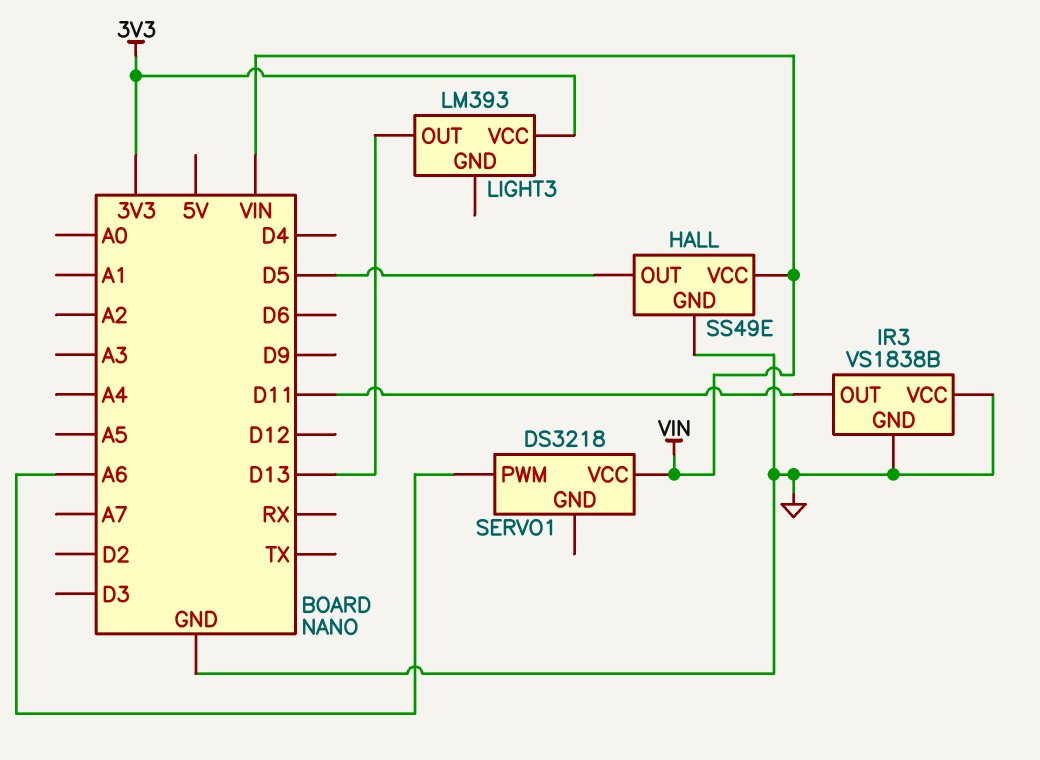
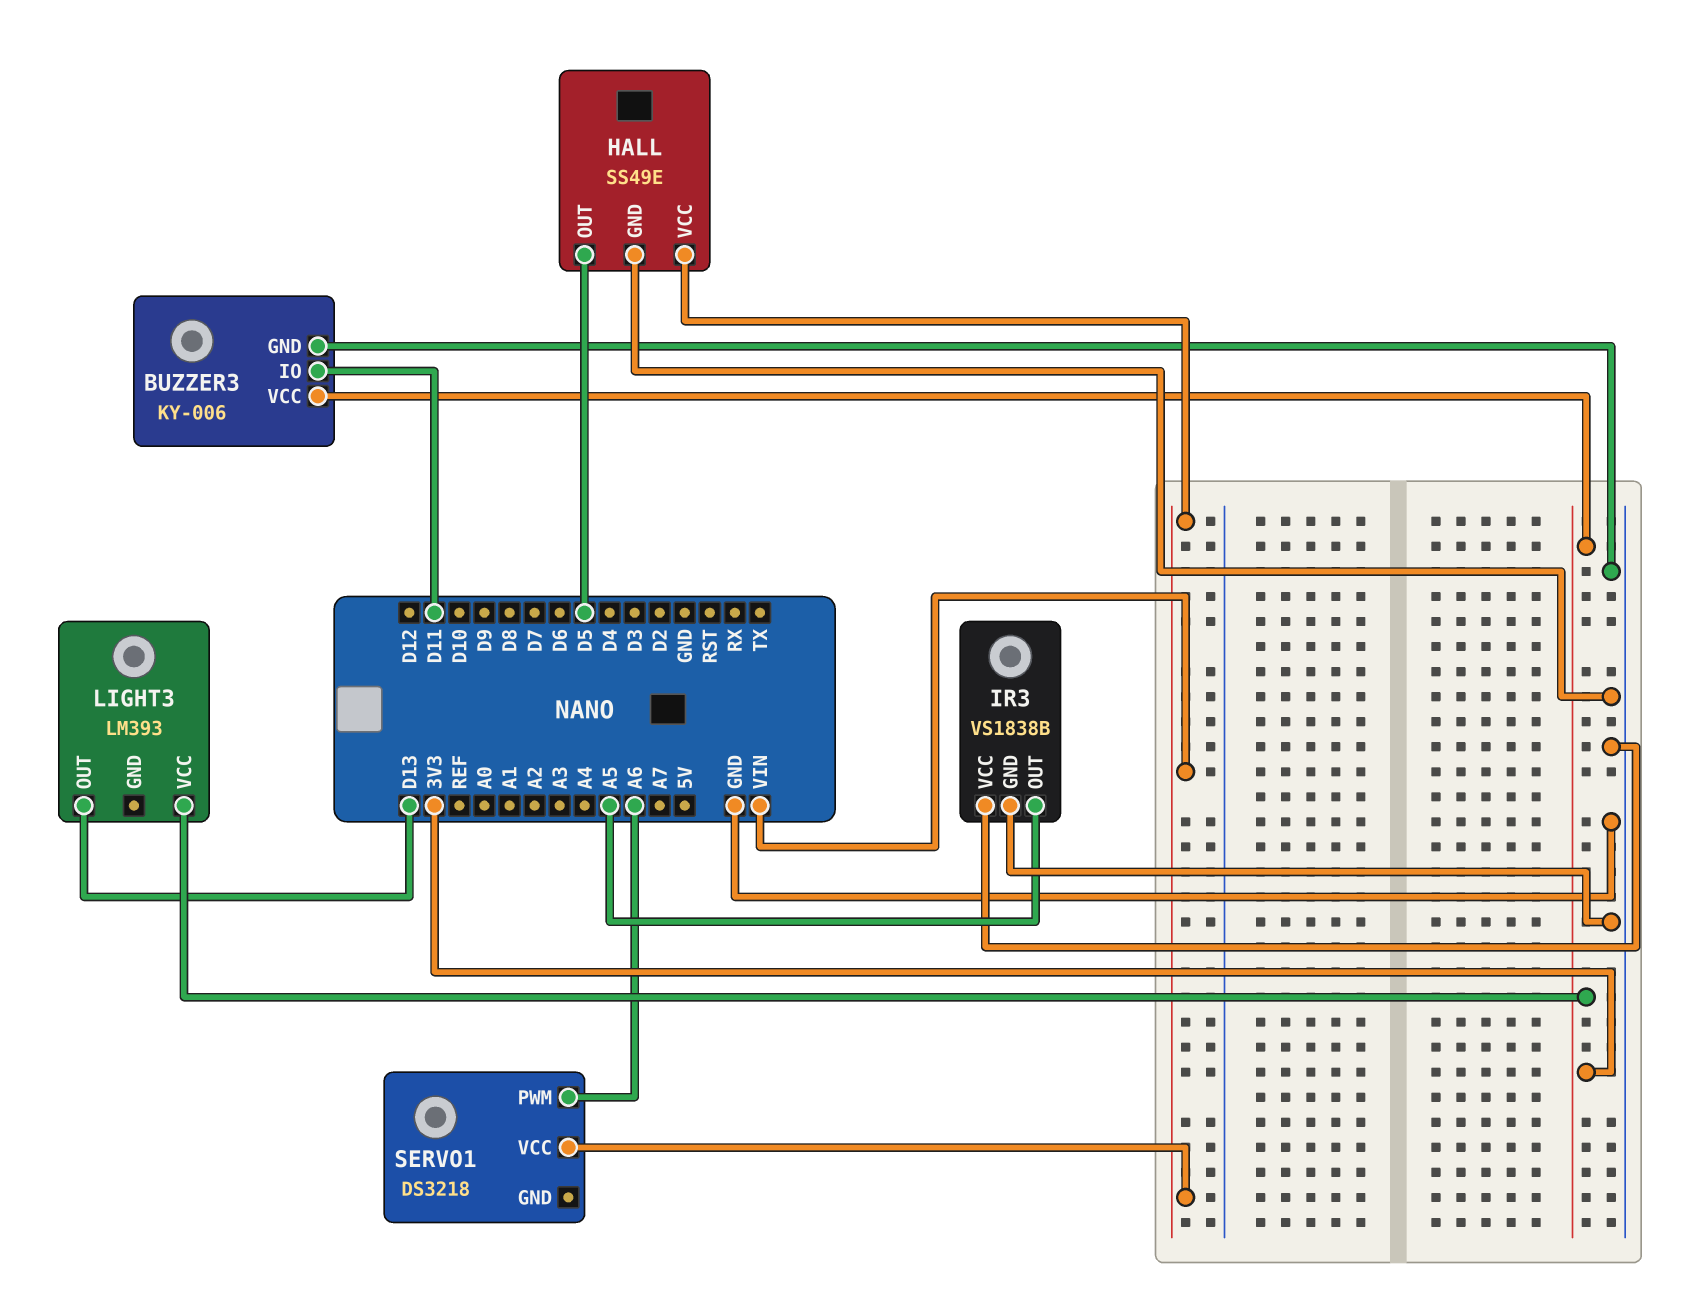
BUZZER3: none -> KY-006
BUZZER3 pin GND: none -> GND
BUZZER3 pin IO: none -> D11
BUZZER3 pin VCC: none -> 3V3
IR3 pin OUT: D11 -> A5

